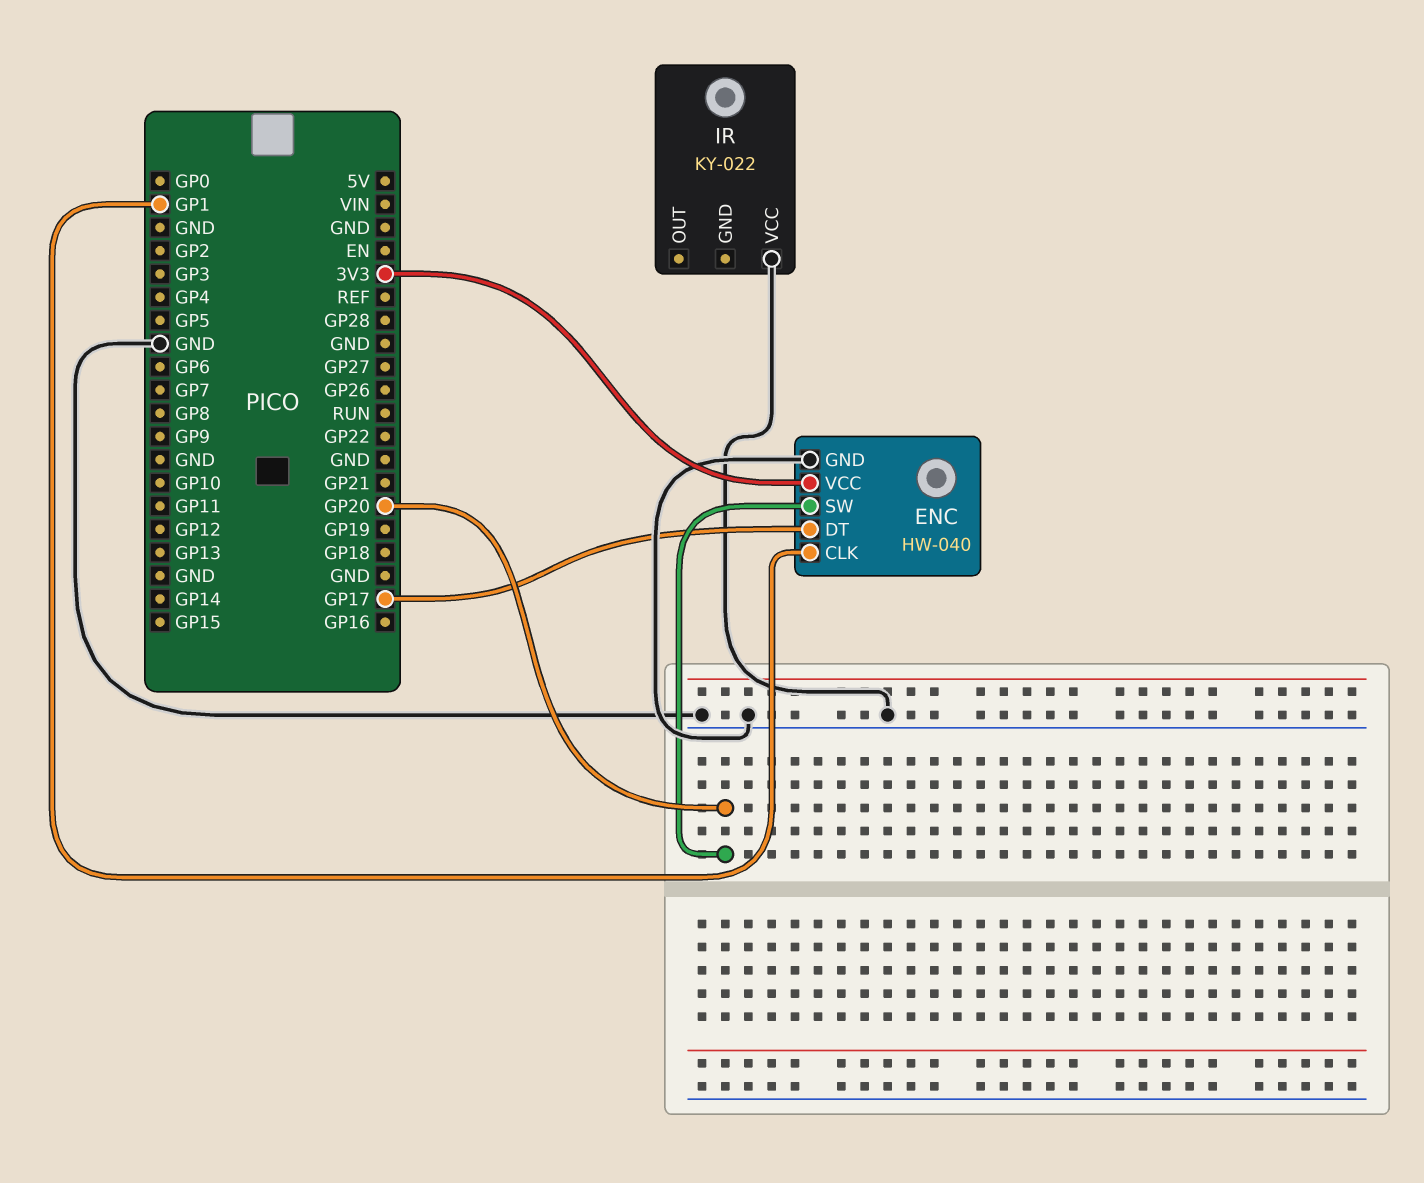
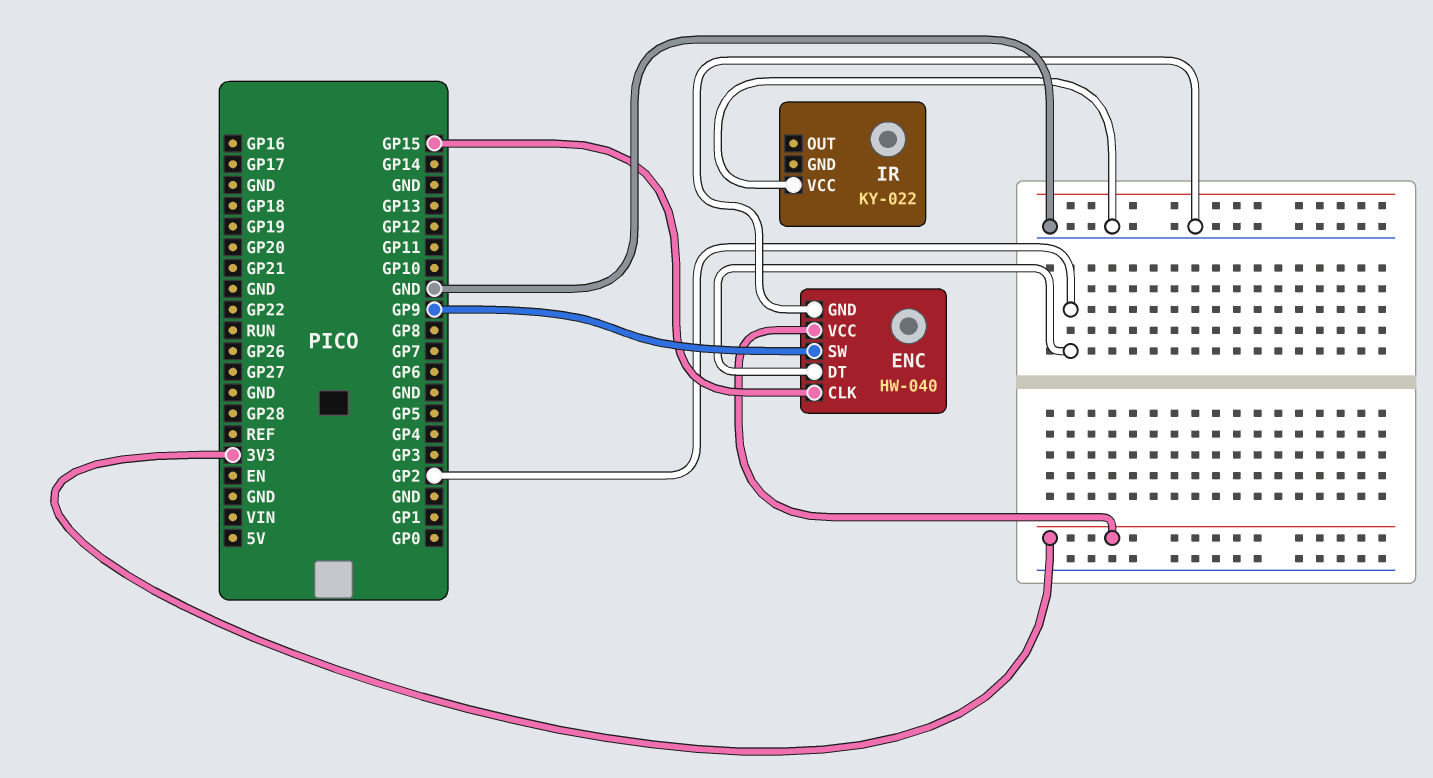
ENC pin CLK: GP1 -> GP15
ENC pin DT: GP17 -> GP2
ENC pin SW: GP20 -> GP9

